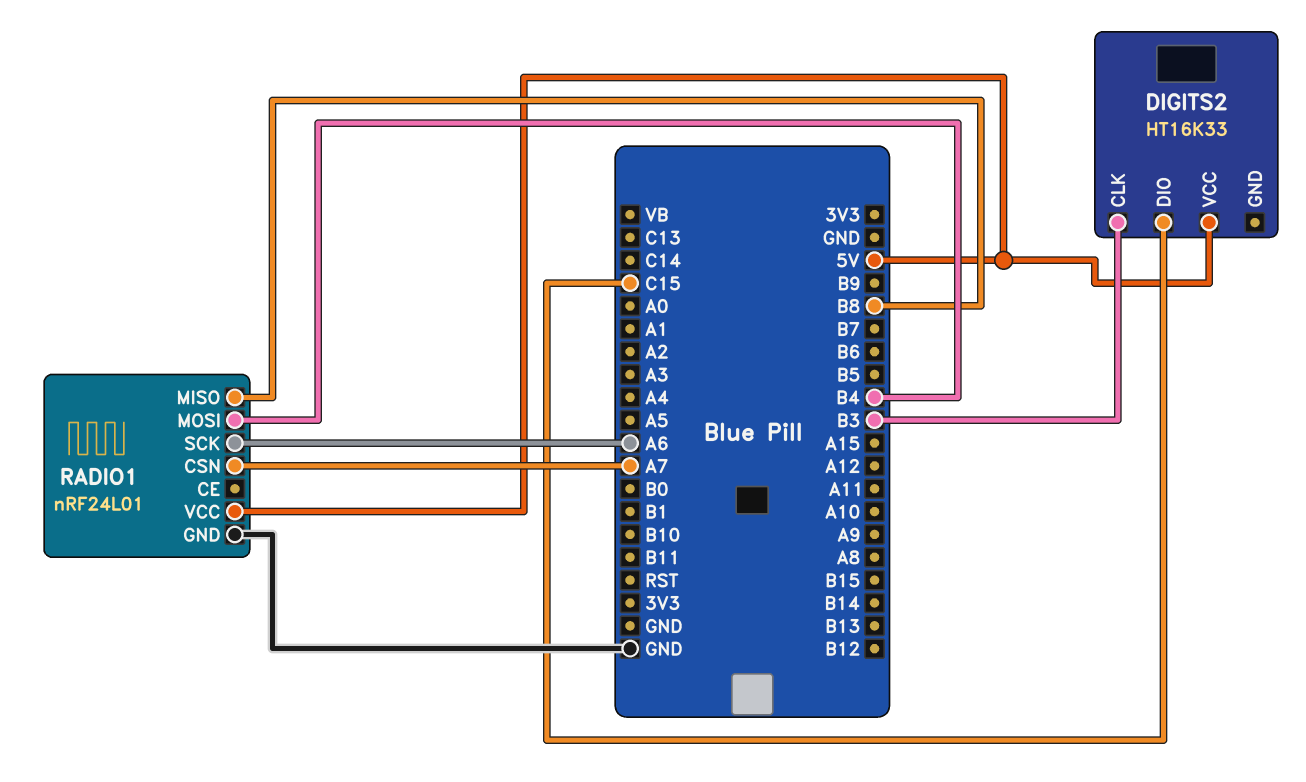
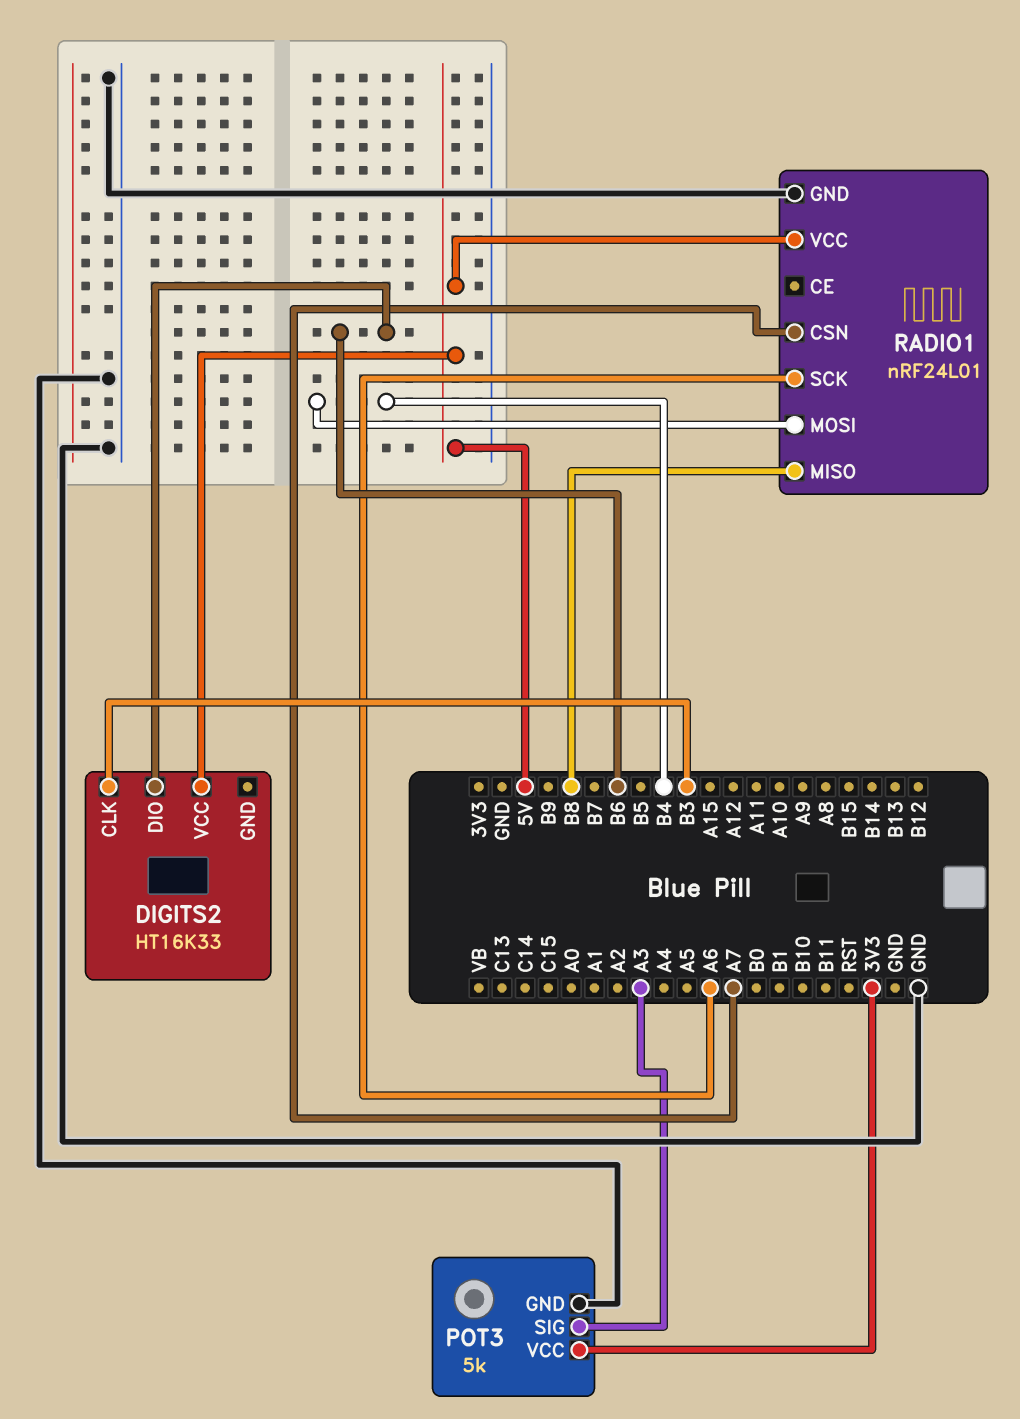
DIGITS2 pin DIO: C15 -> B6
POT3: none -> 5k
POT3 pin GND: none -> GND
POT3 pin SIG: none -> A3
POT3 pin VCC: none -> 3V3

